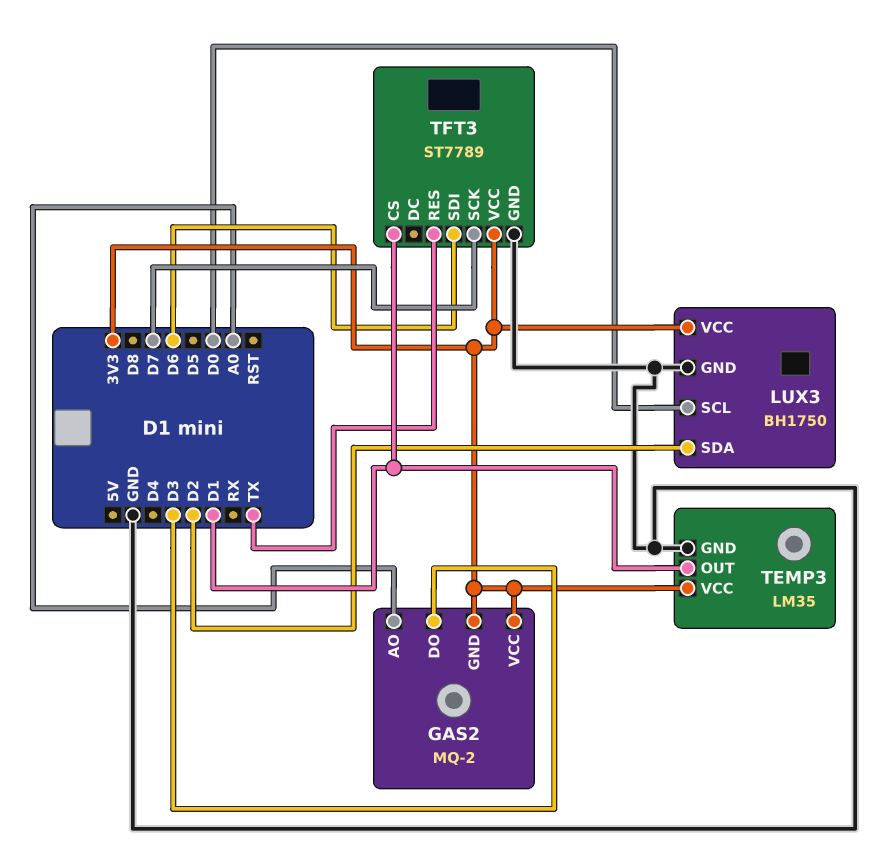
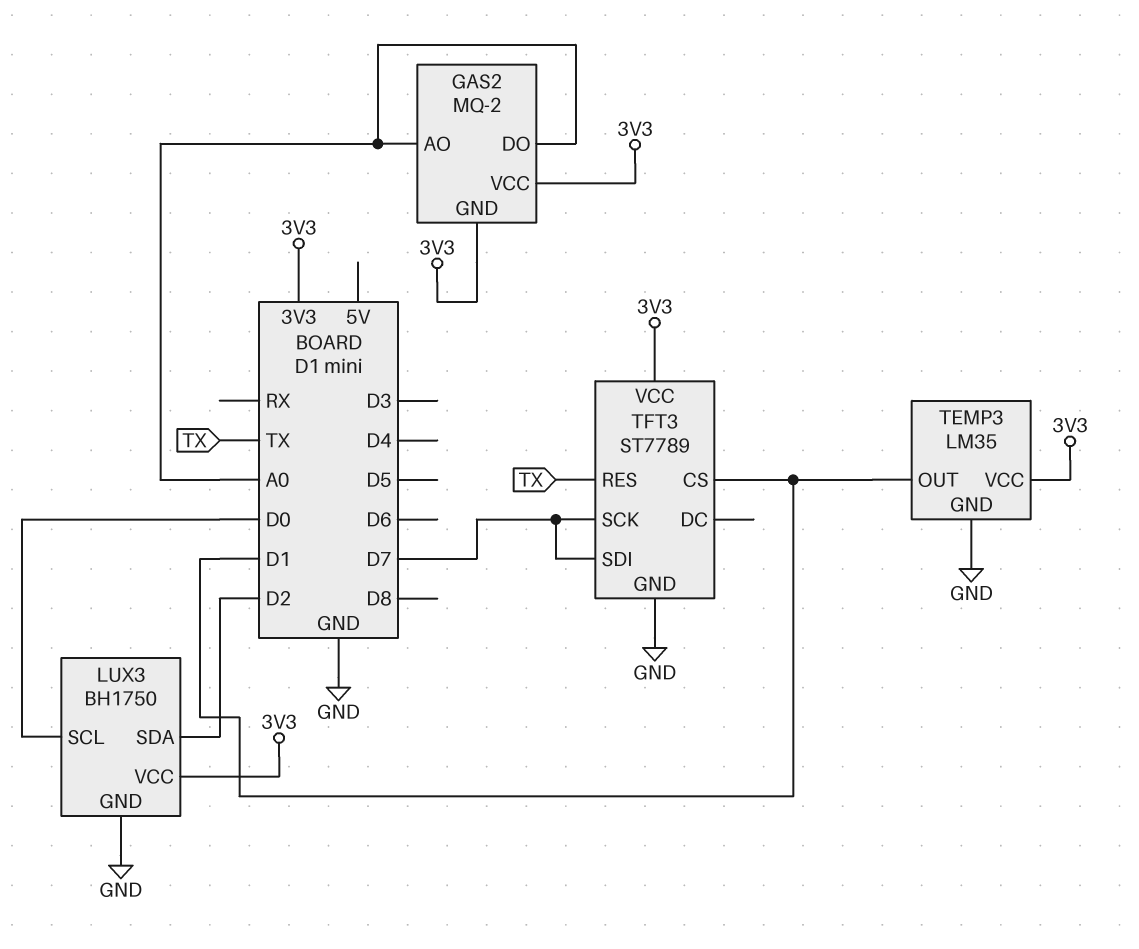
GAS2 pin DO: D3 -> A0
TFT3 pin SDI: D6 -> D7

